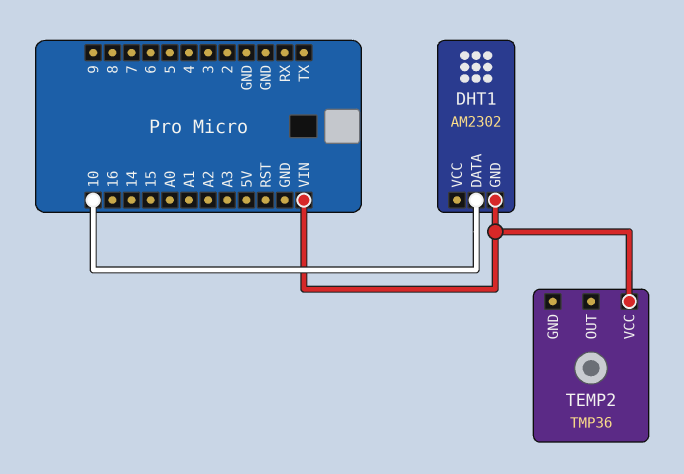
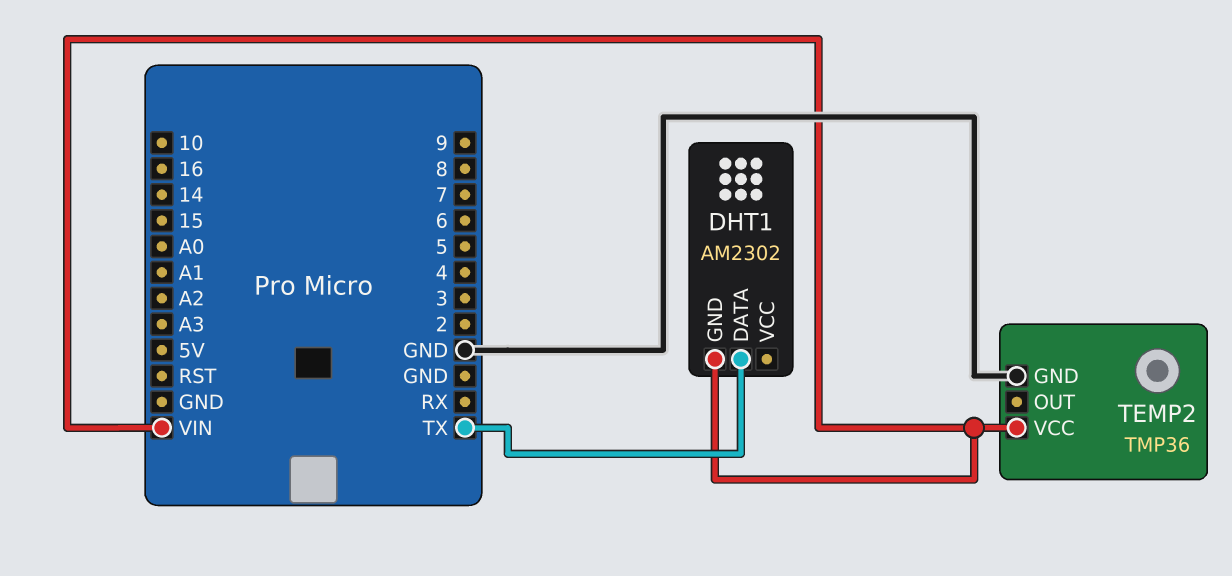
DHT1 pin DATA: 10 -> TX
TEMP2 pin GND: none -> GND

